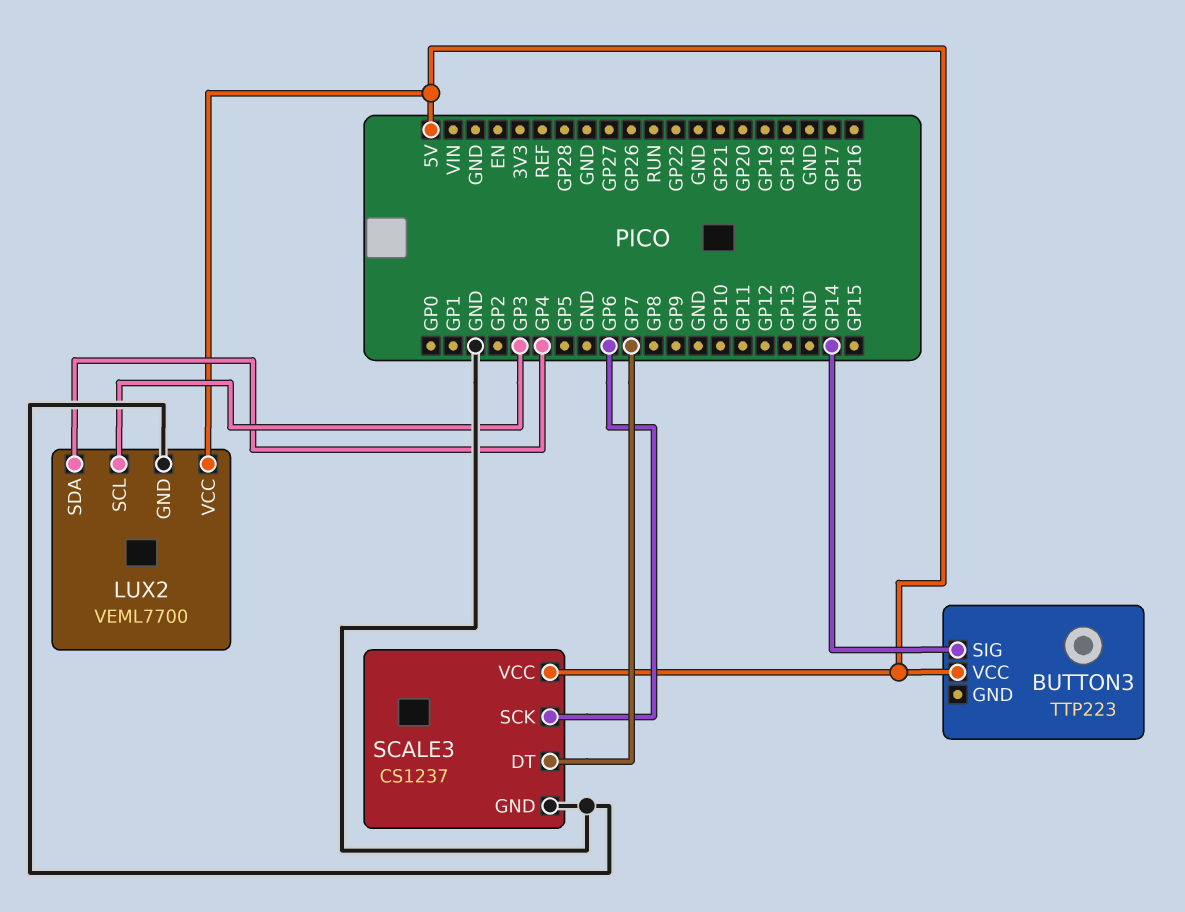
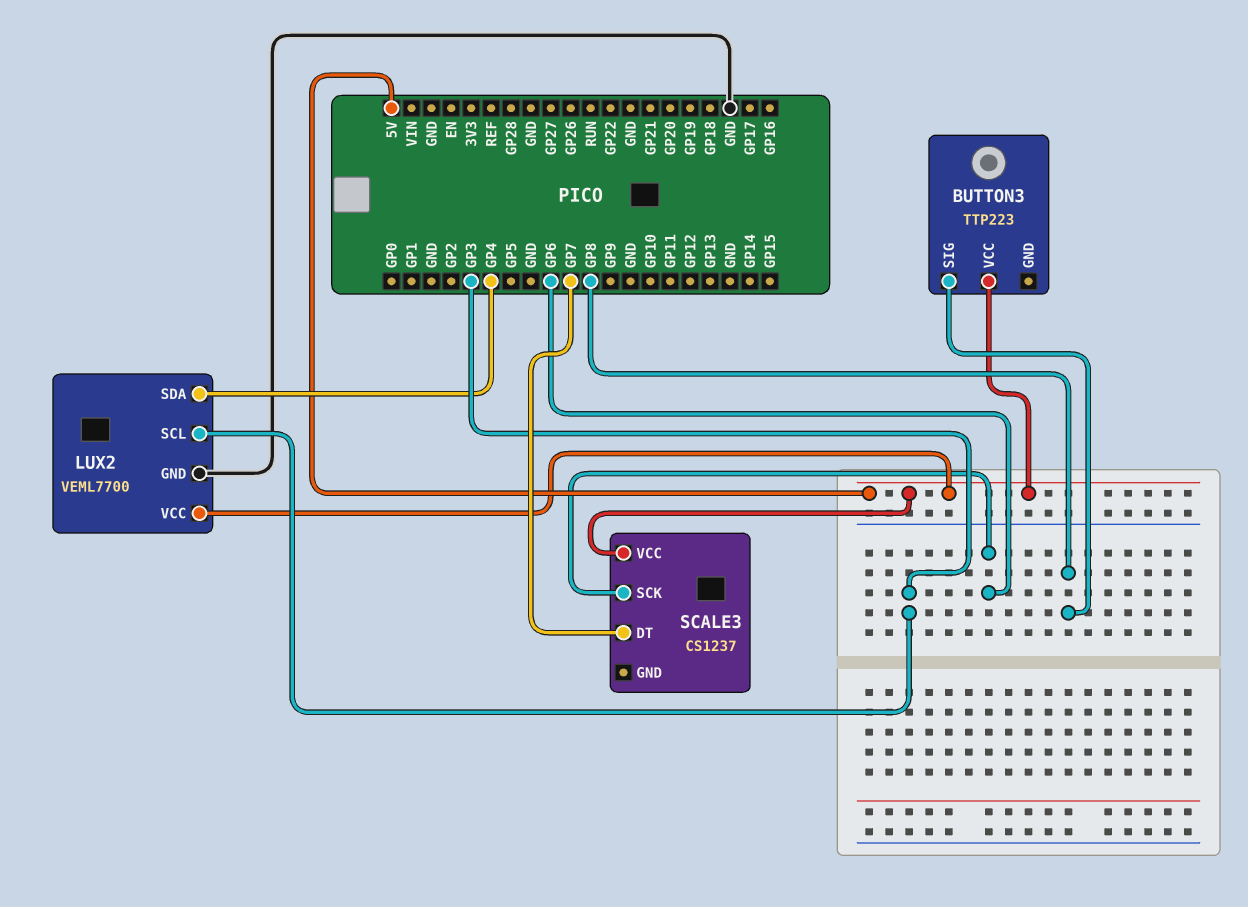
BUTTON3 pin SIG: GP14 -> GP8
SCALE3 pin GND: GND -> none

